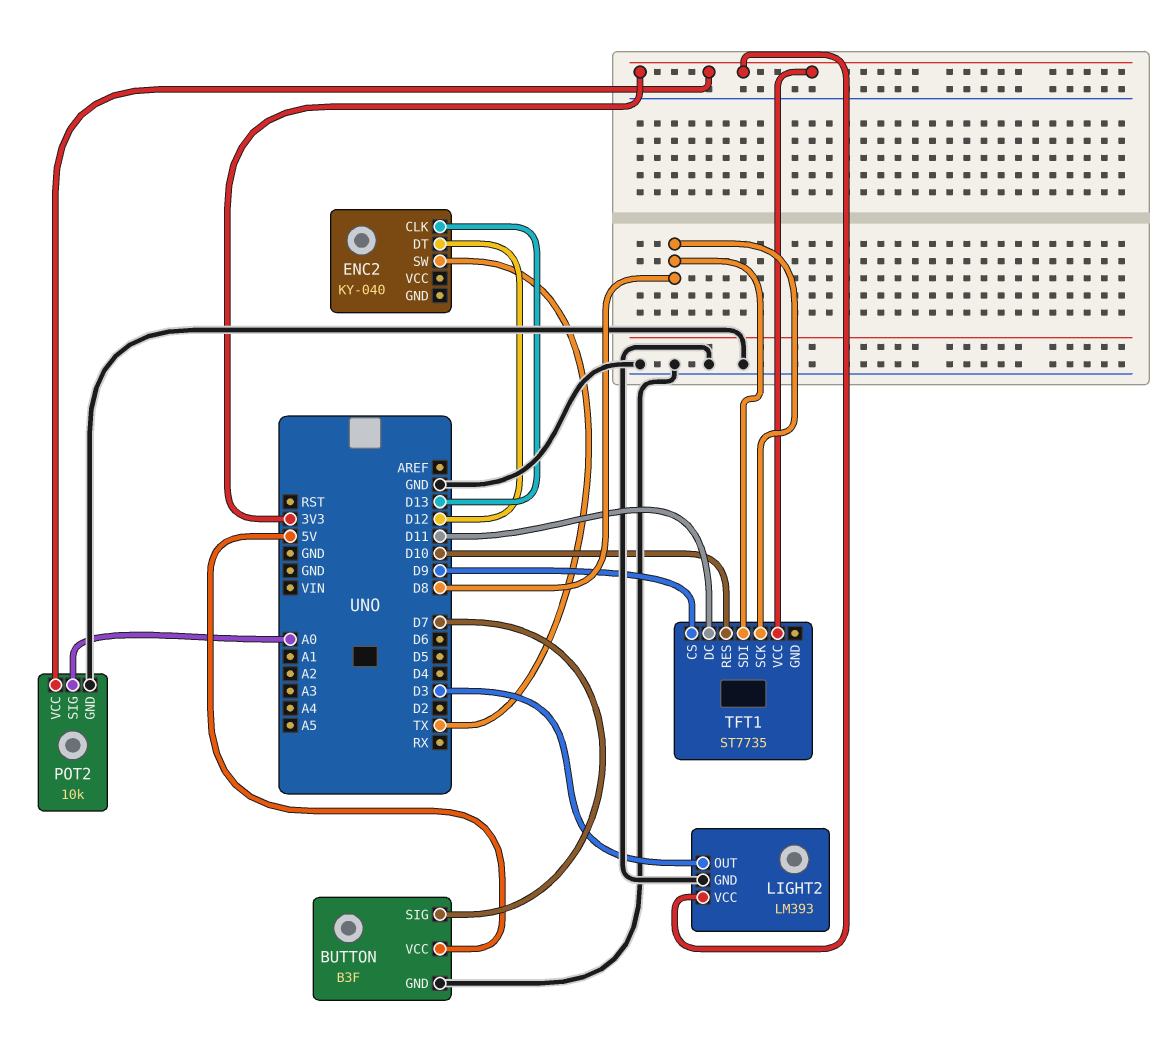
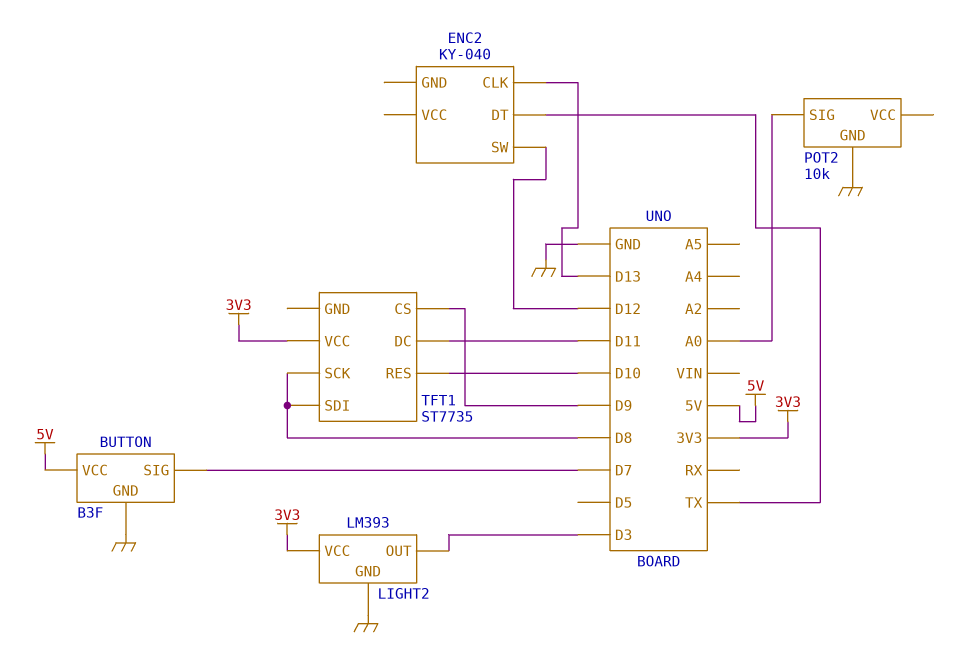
ENC2 pin DT: D12 -> TX
ENC2 pin SW: TX -> D12
POT2 pin VCC: 3V3 -> none

